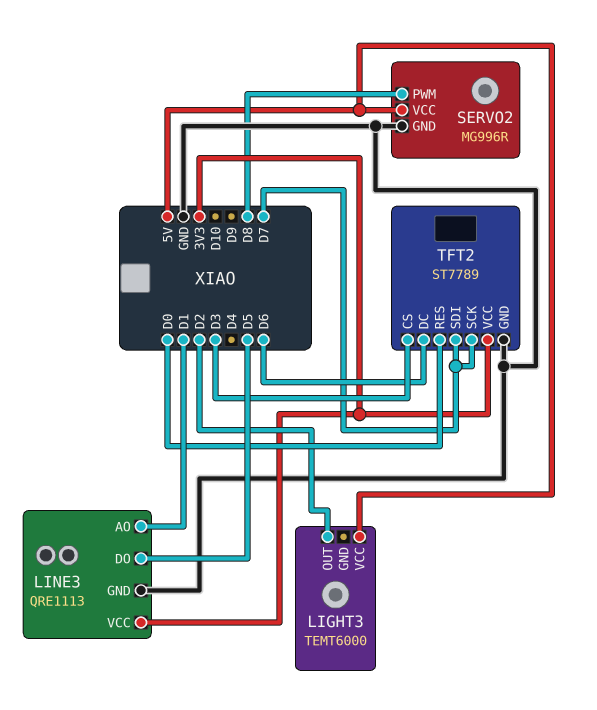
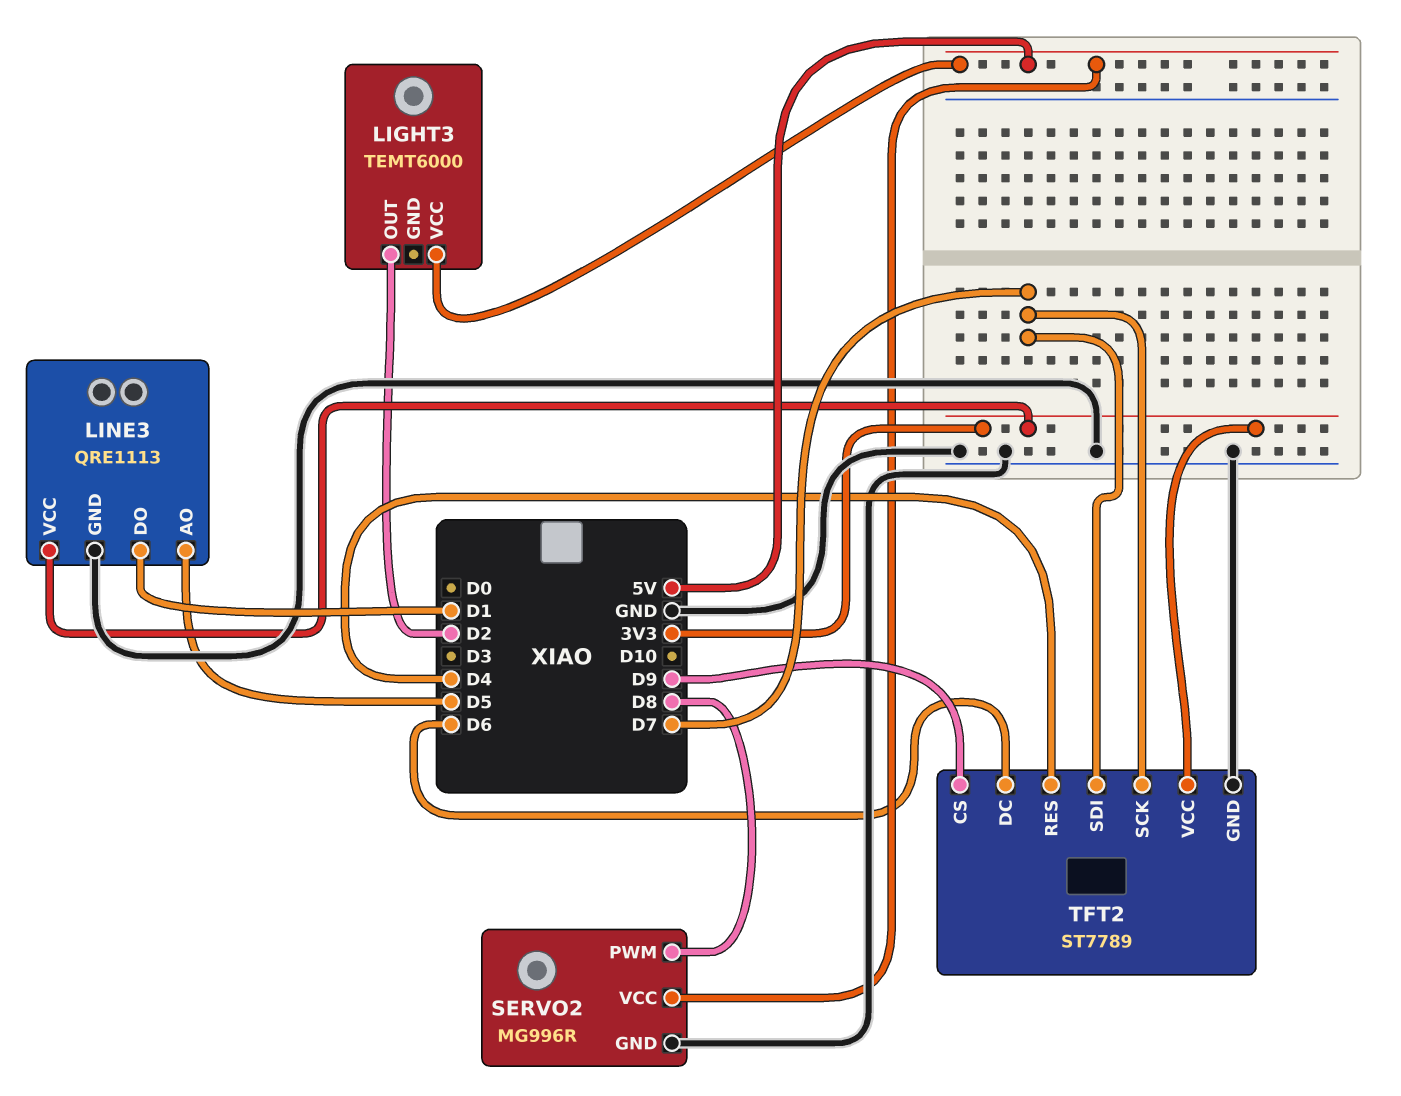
LINE3 pin AO: D1 -> D5
LINE3 pin DO: D5 -> D1
TFT2 pin CS: D3 -> D9
TFT2 pin RES: D0 -> D4

